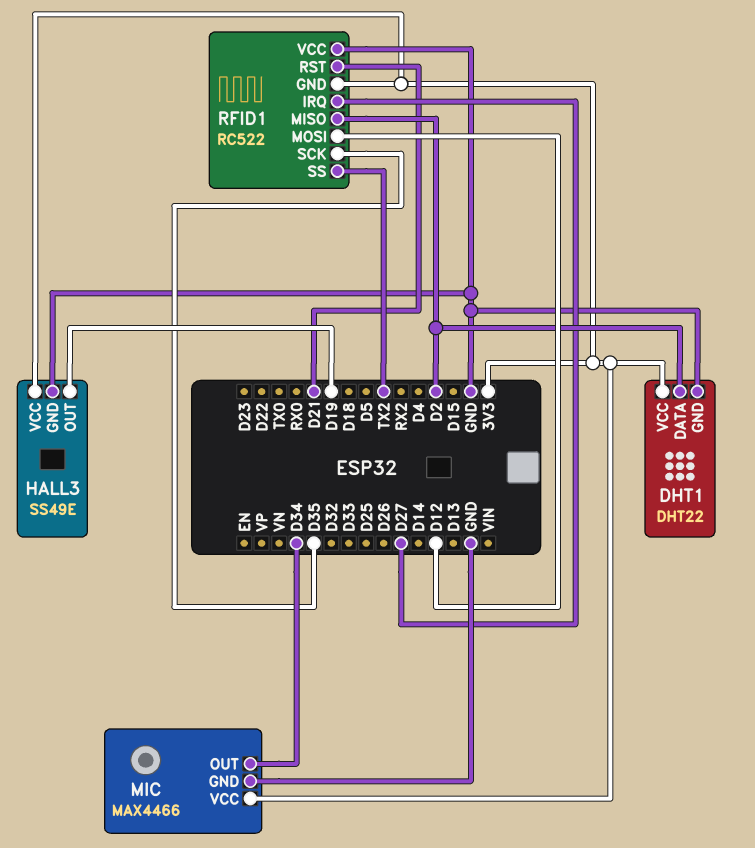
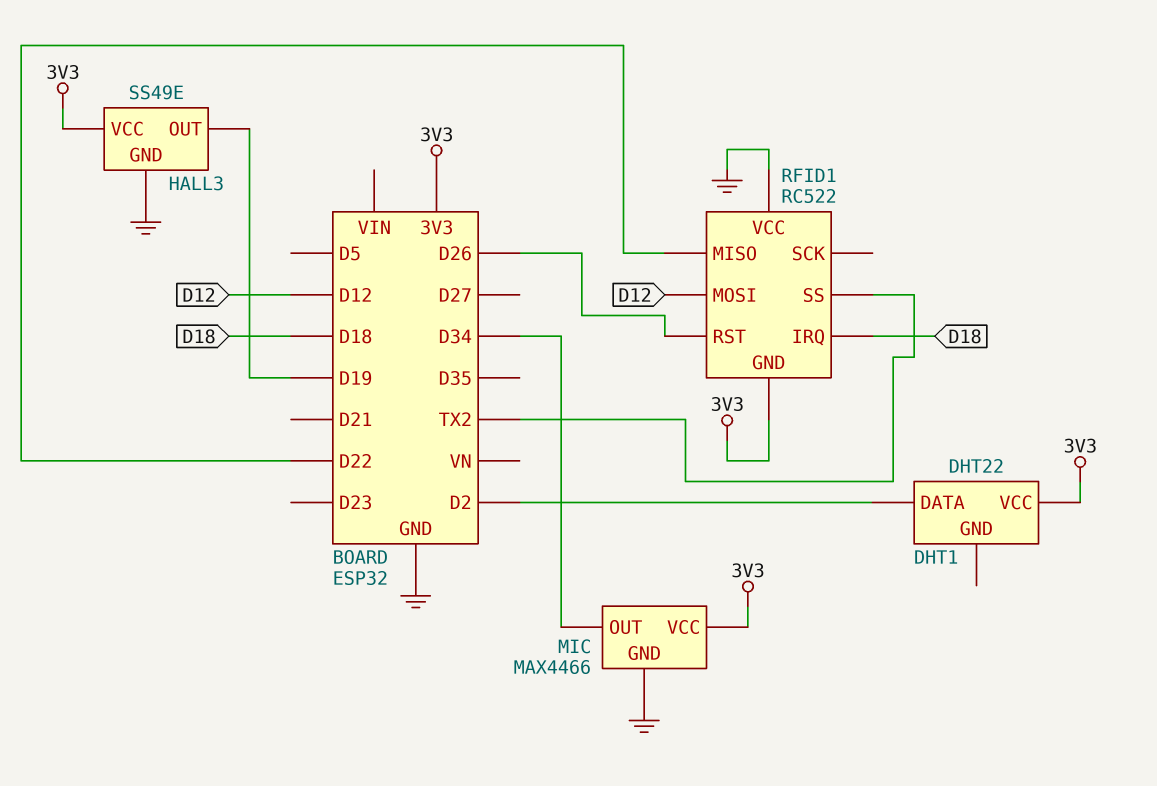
DHT1 pin GND: GND -> none
RFID1 pin IRQ: D27 -> D18
RFID1 pin MISO: D2 -> D22
RFID1 pin RST: D21 -> D26
RFID1 pin SCK: D35 -> none

